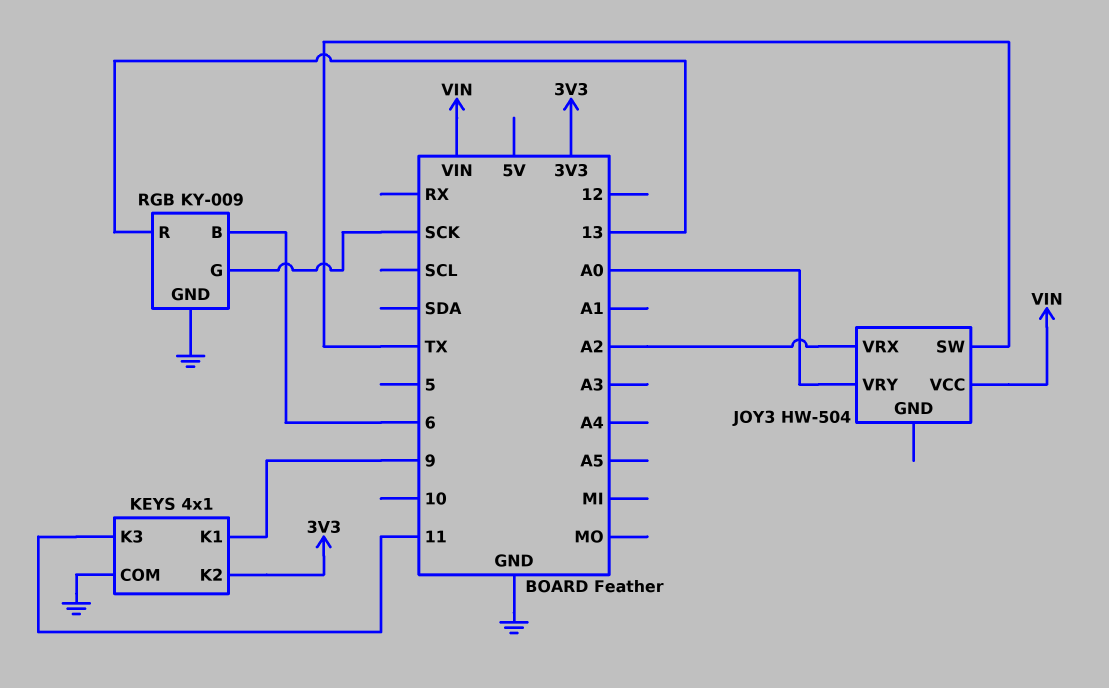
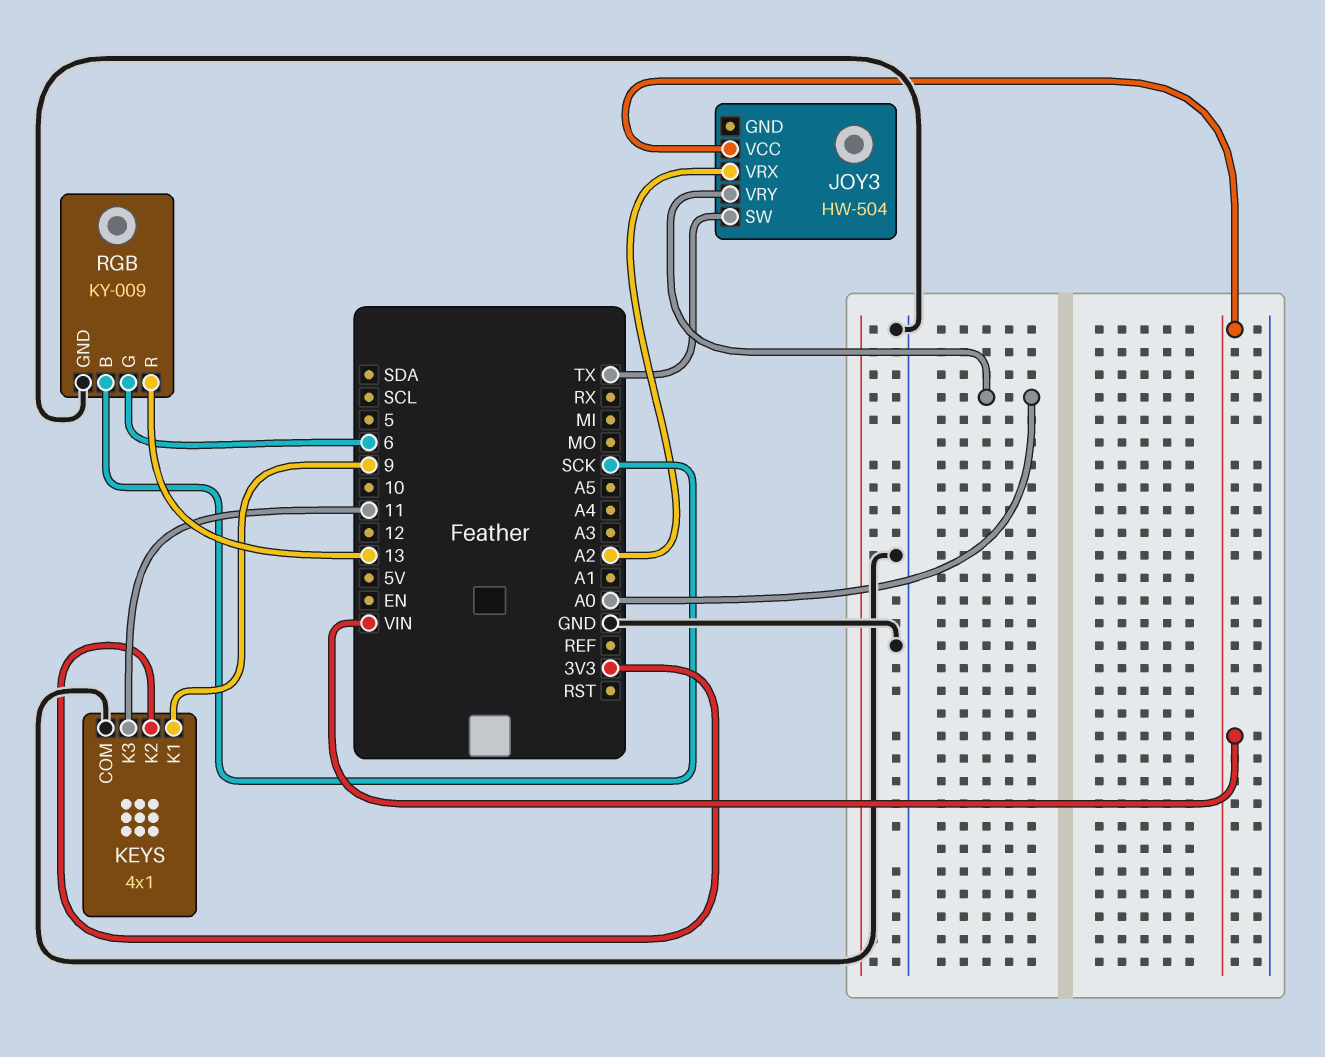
RGB pin B: 6 -> SCK
RGB pin G: SCK -> 6

